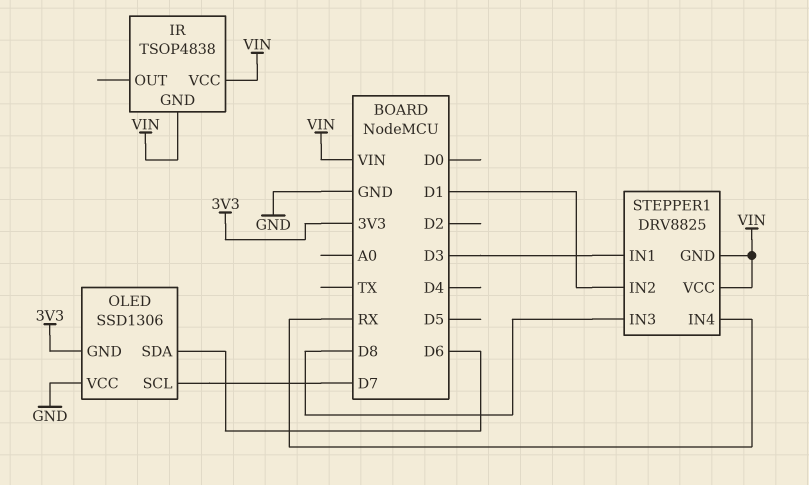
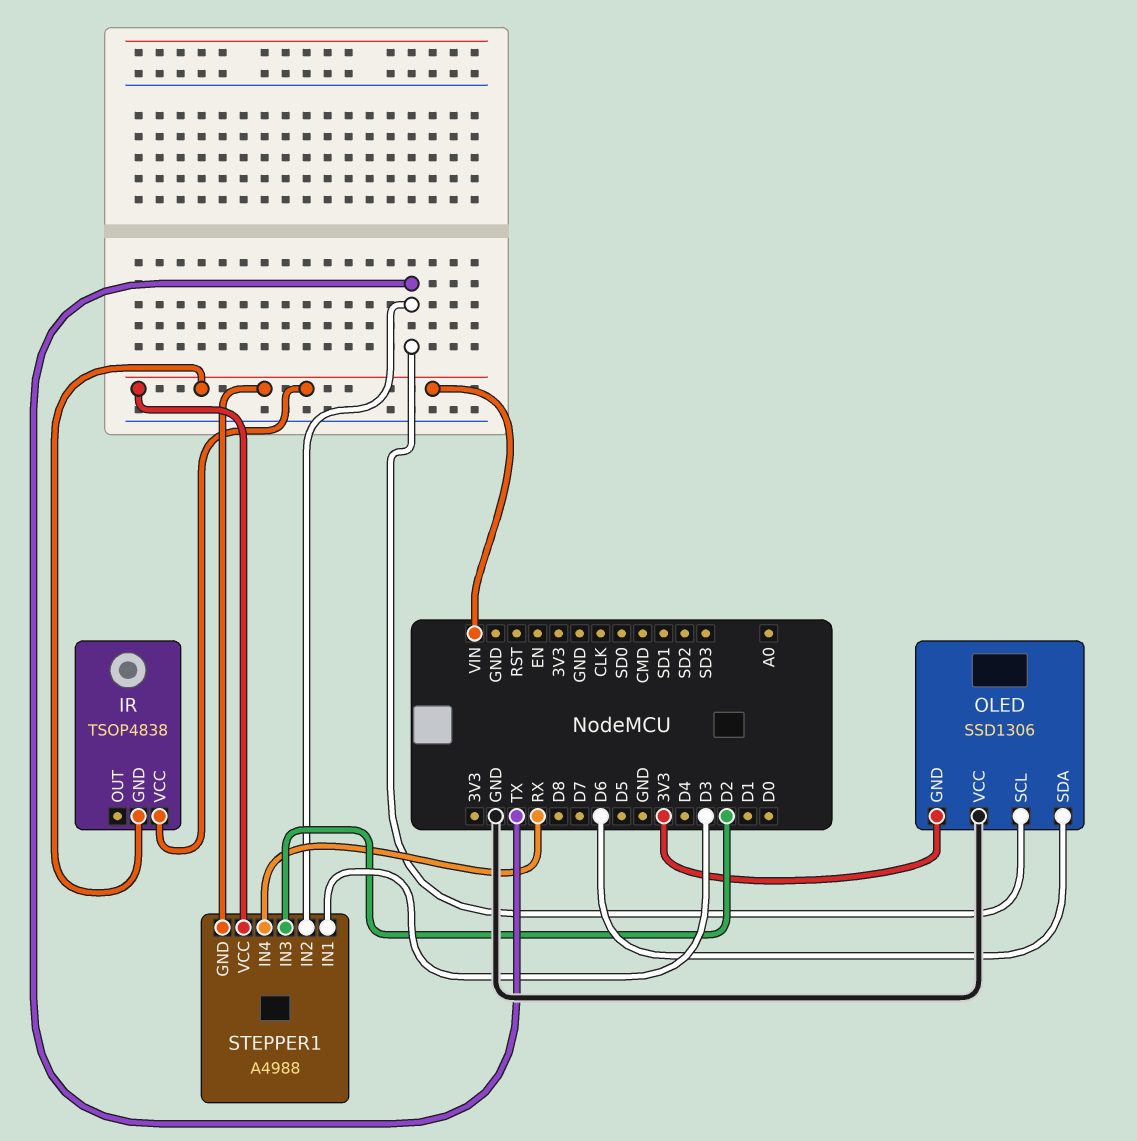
OLED pin SCL: D7 -> TX
STEPPER1: DRV8825 -> A4988
STEPPER1 pin IN2: D1 -> TX
STEPPER1 pin IN3: D8 -> D2

